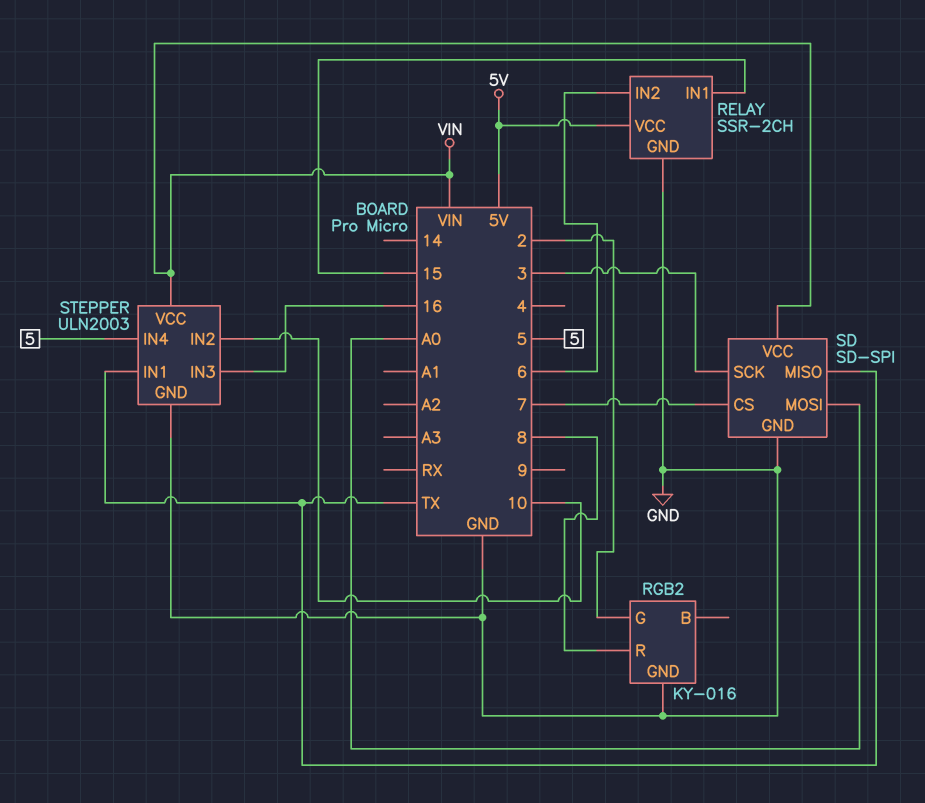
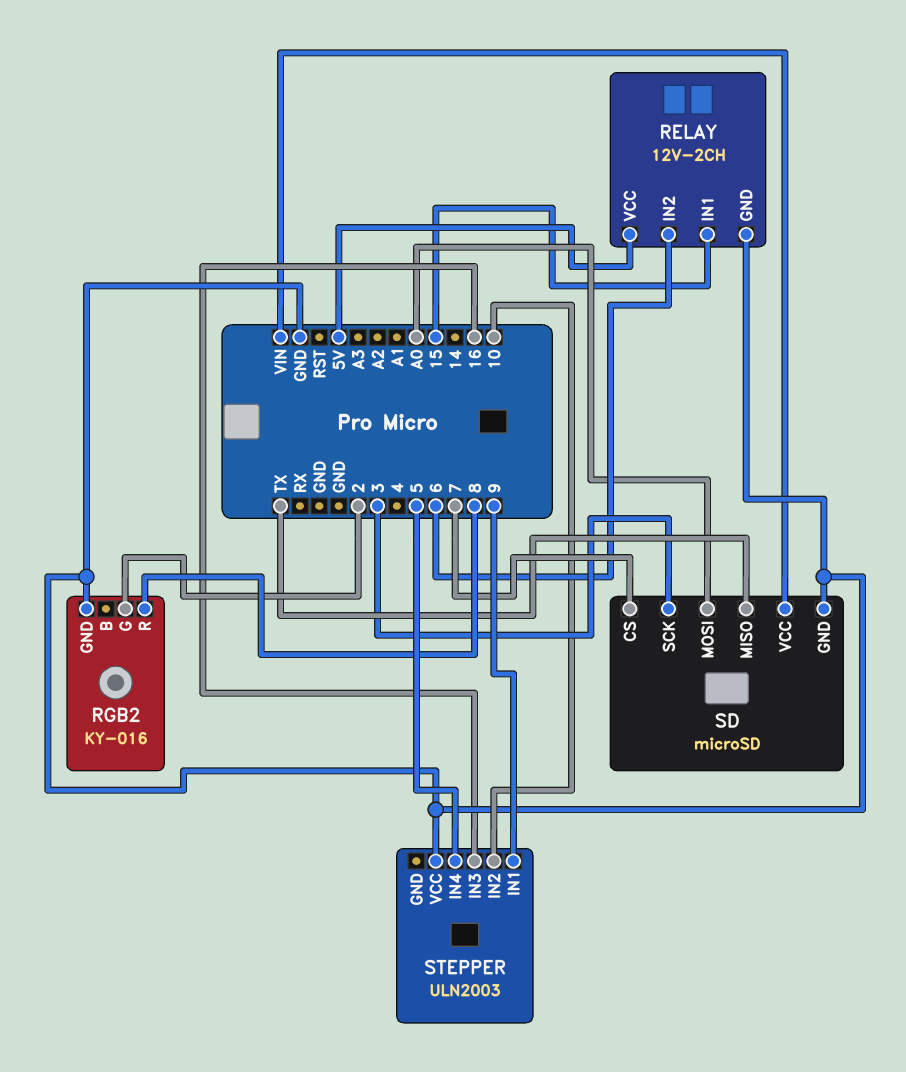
RELAY: SSR-2CH -> 12V-2CH
SD: SD-SPI -> microSD
STEPPER pin GND: GND -> none
STEPPER pin IN1: TX -> 9
STEPPER pin VCC: VIN -> GND

